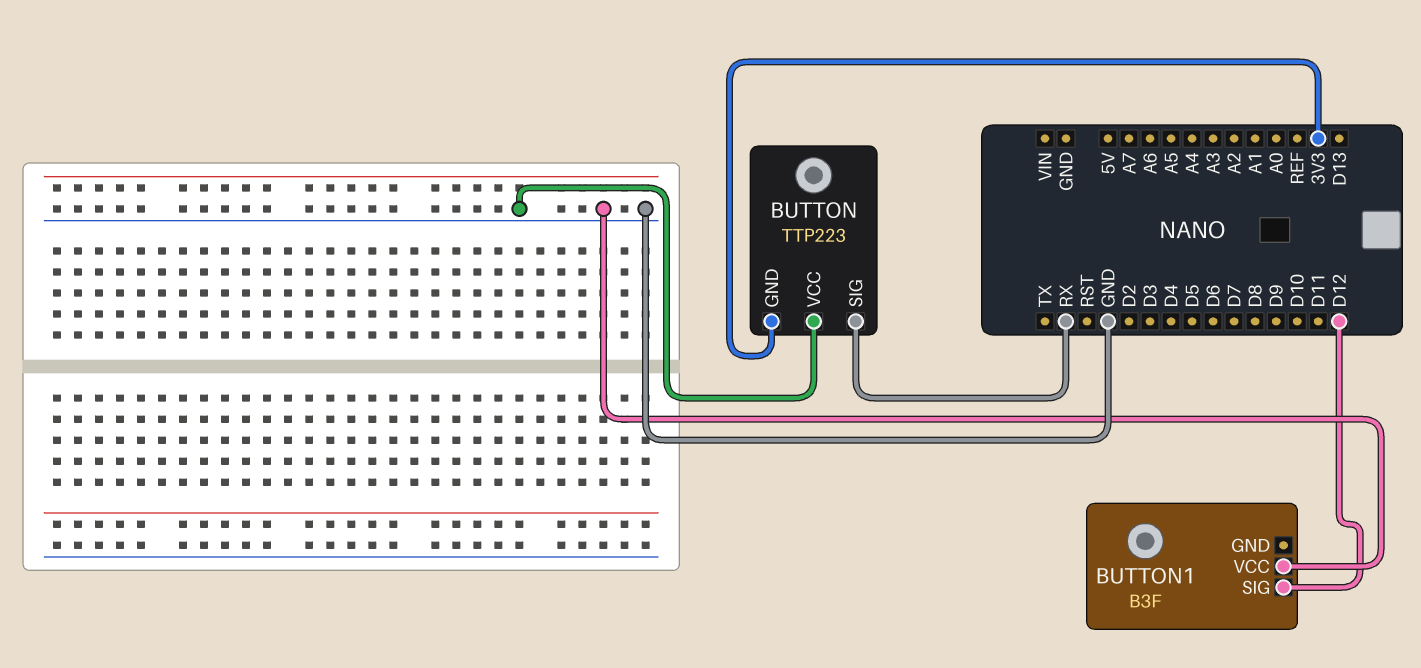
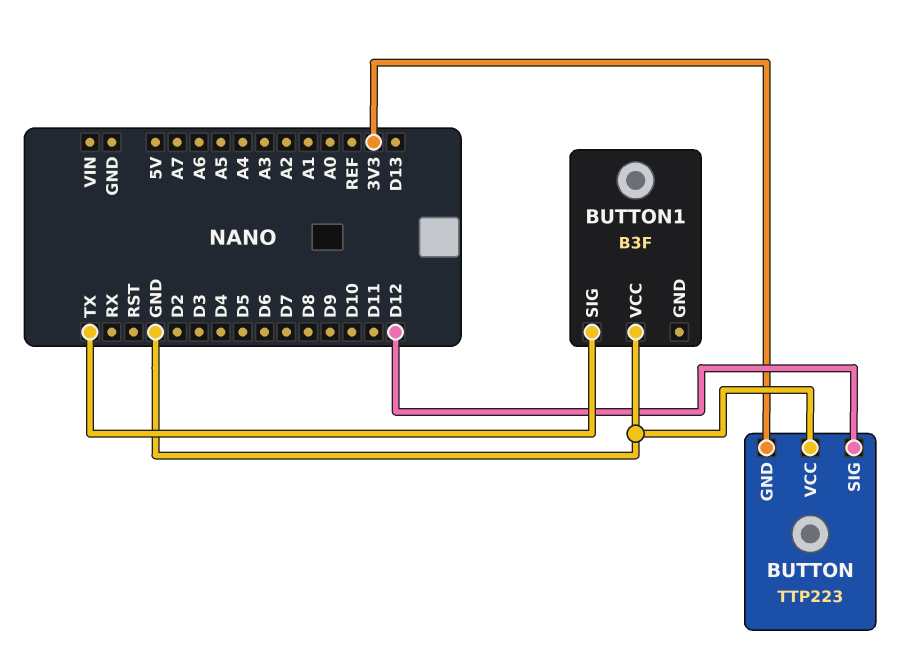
BUTTON pin SIG: RX -> D12
BUTTON1 pin SIG: D12 -> TX

